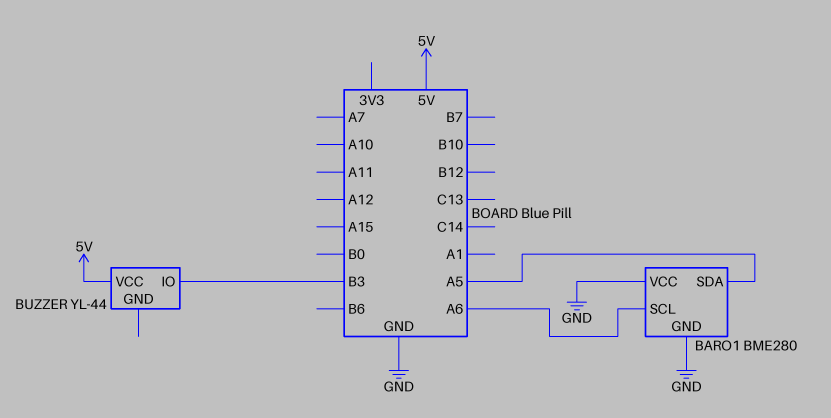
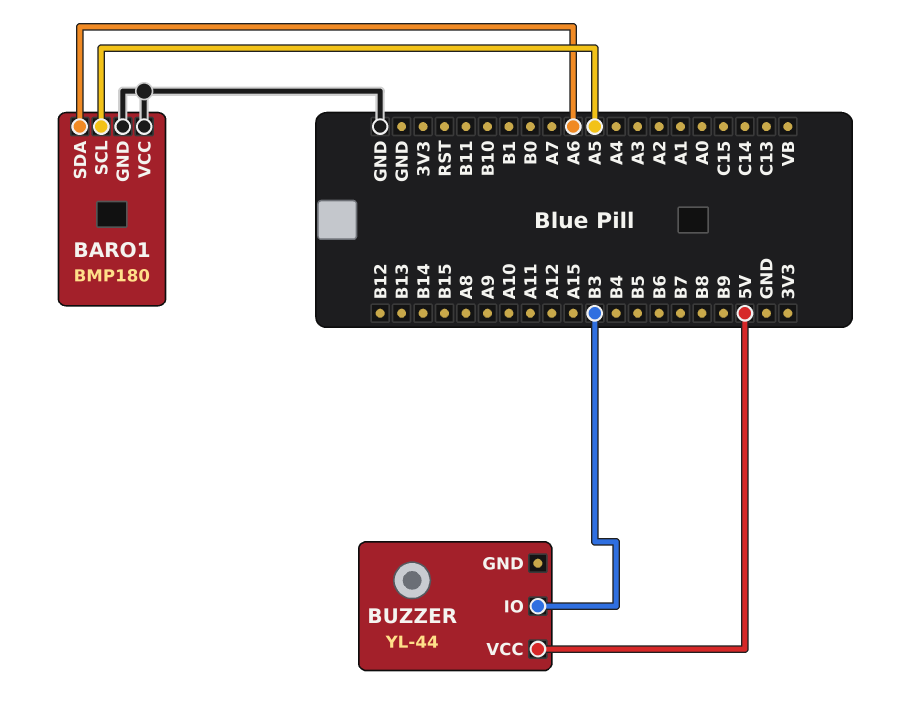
BARO1: BME280 -> BMP180
BARO1 pin SCL: A6 -> A5
BARO1 pin SDA: A5 -> A6

